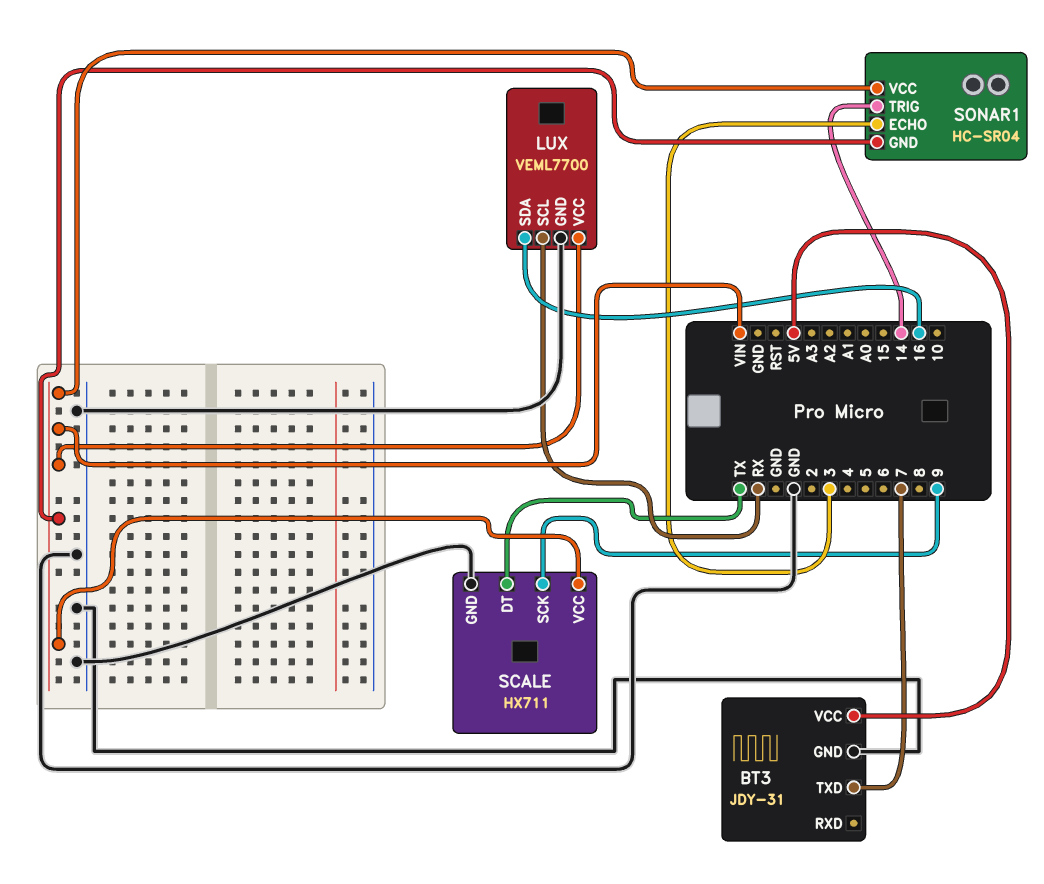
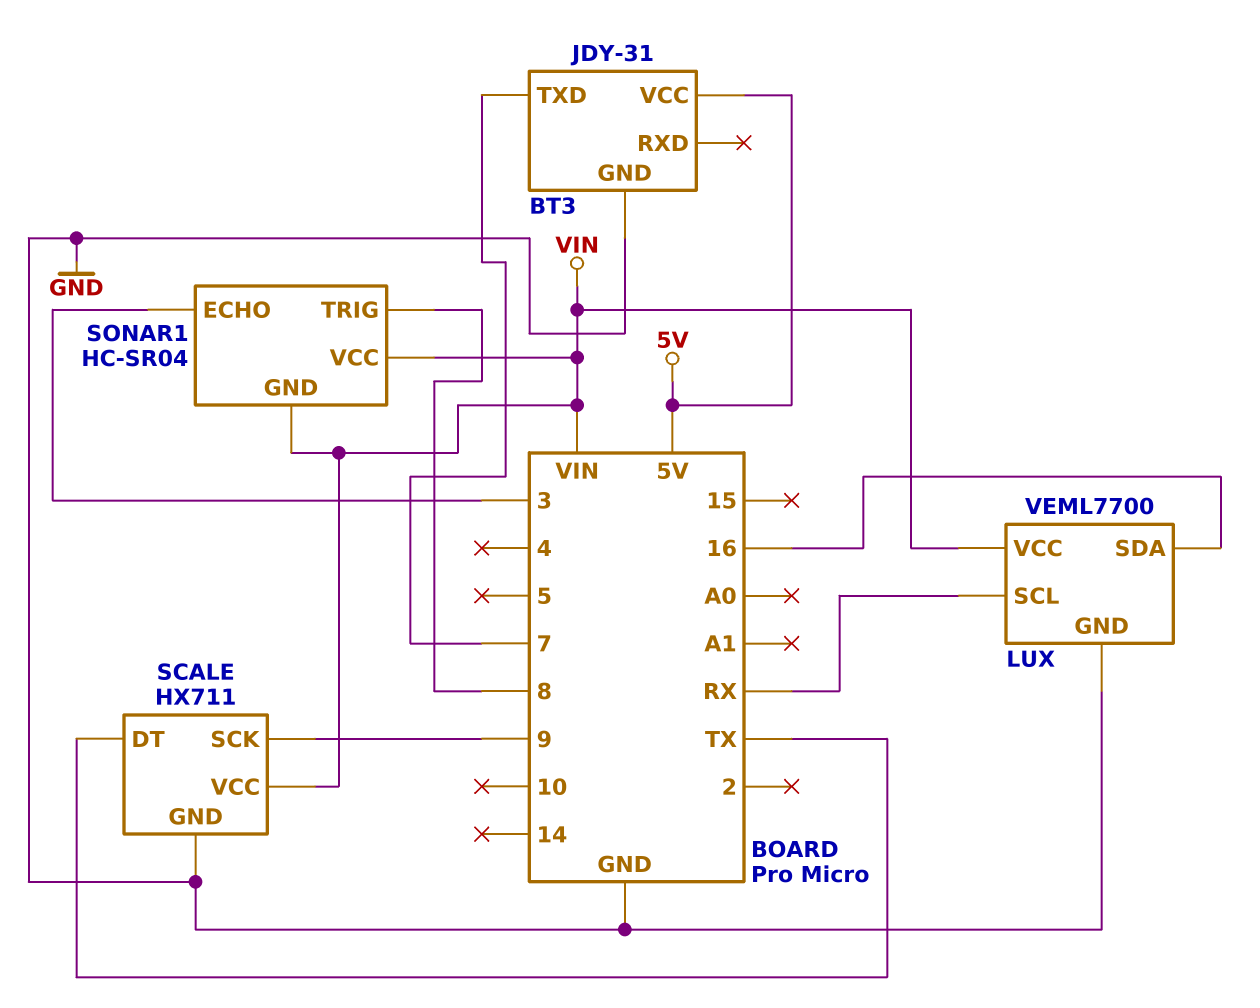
SONAR1 pin TRIG: 14 -> 8

